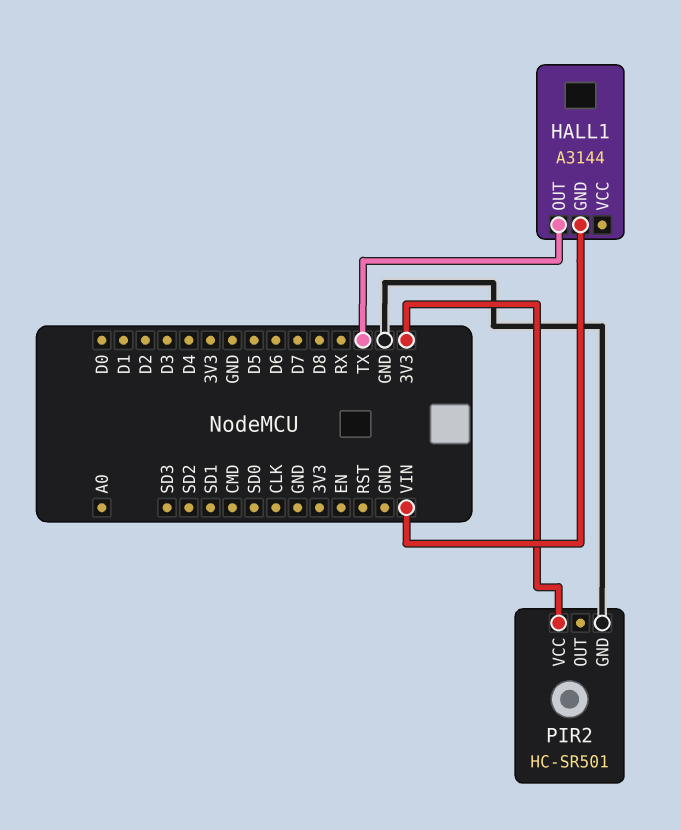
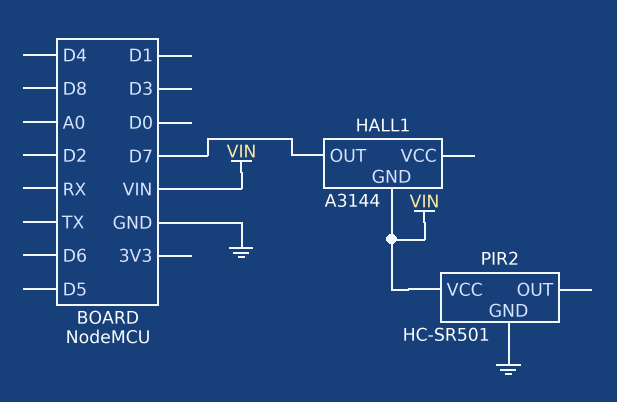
HALL1 pin OUT: TX -> D7
PIR2 pin VCC: 3V3 -> VIN

